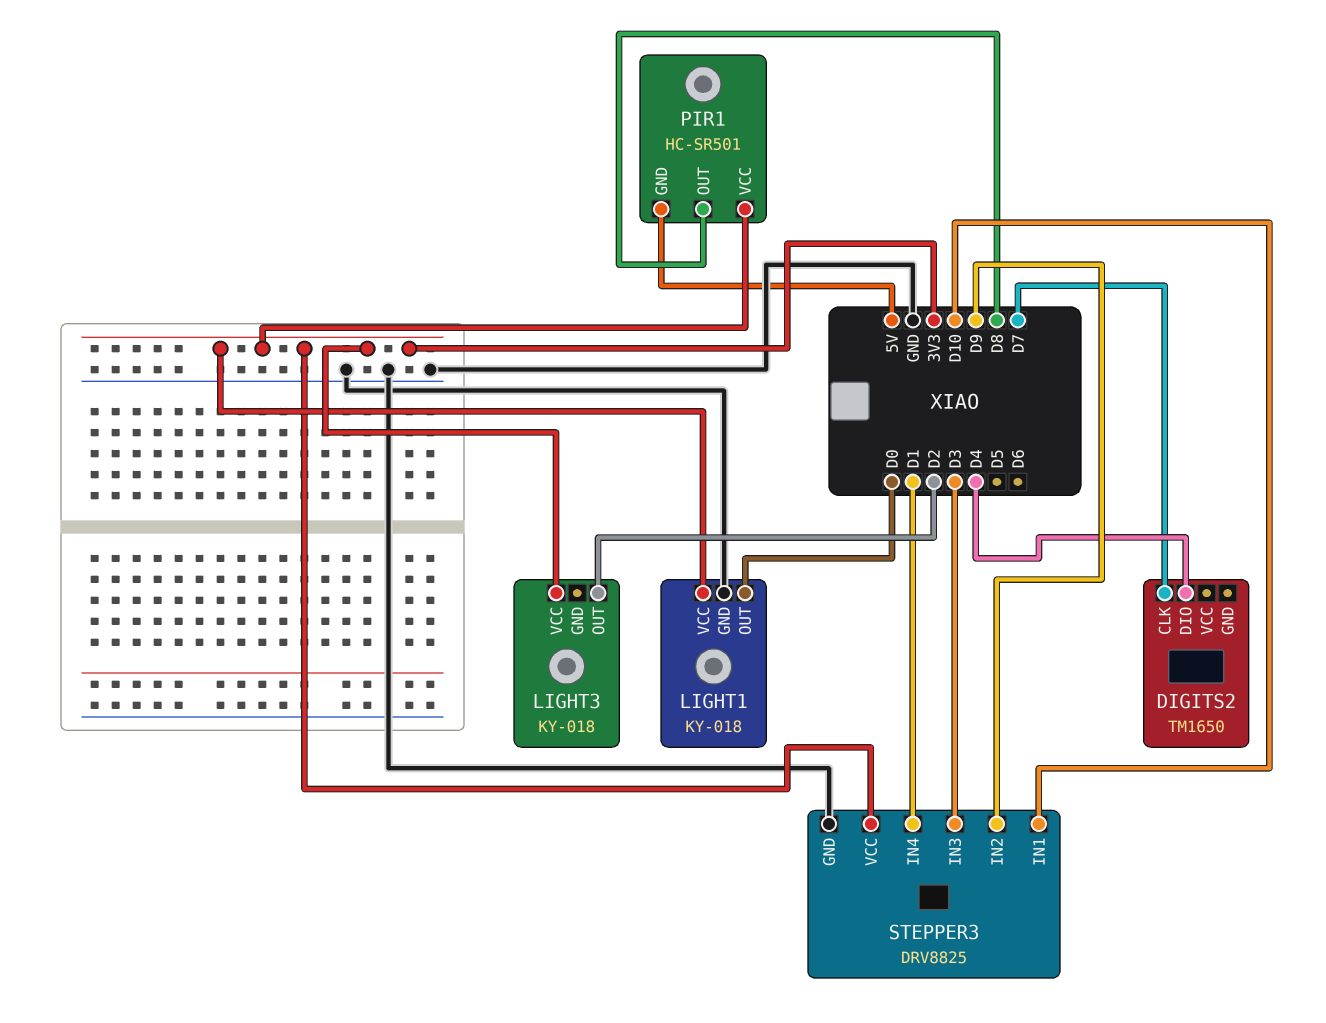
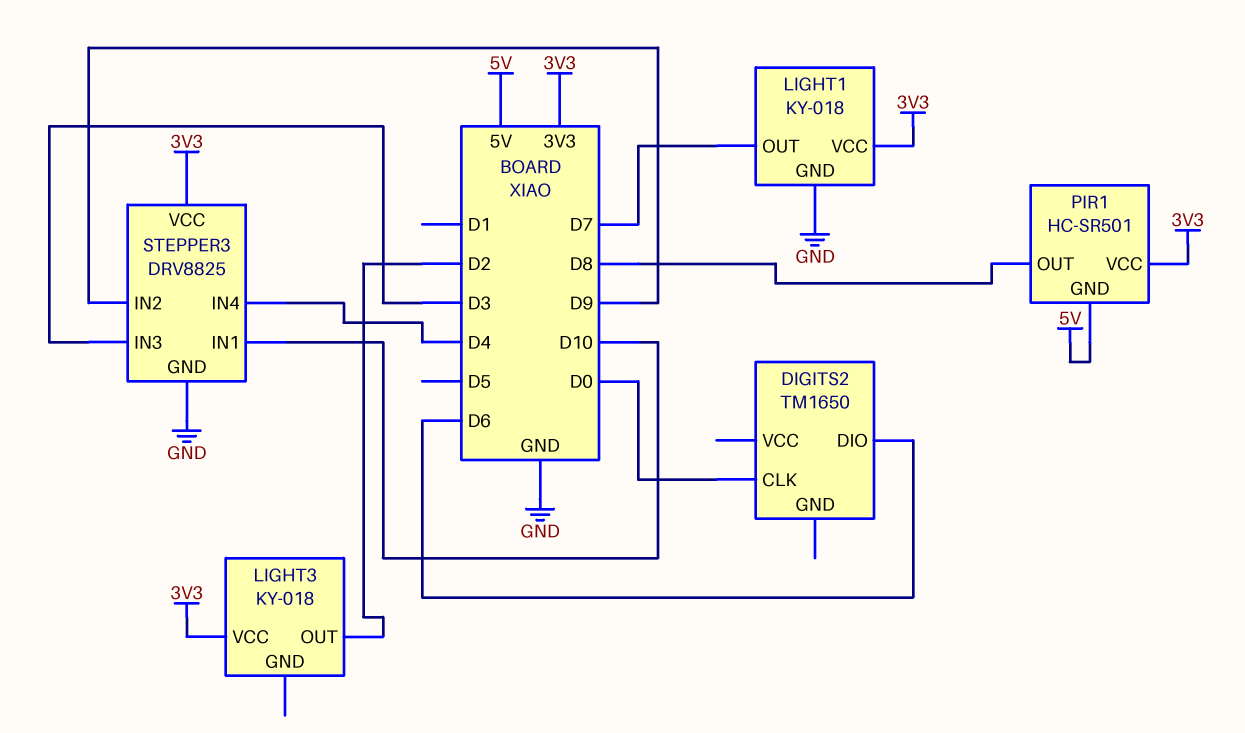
DIGITS2 pin CLK: D7 -> D0
DIGITS2 pin DIO: D4 -> D6
LIGHT1 pin OUT: D0 -> D7
STEPPER3 pin IN4: D1 -> D4

